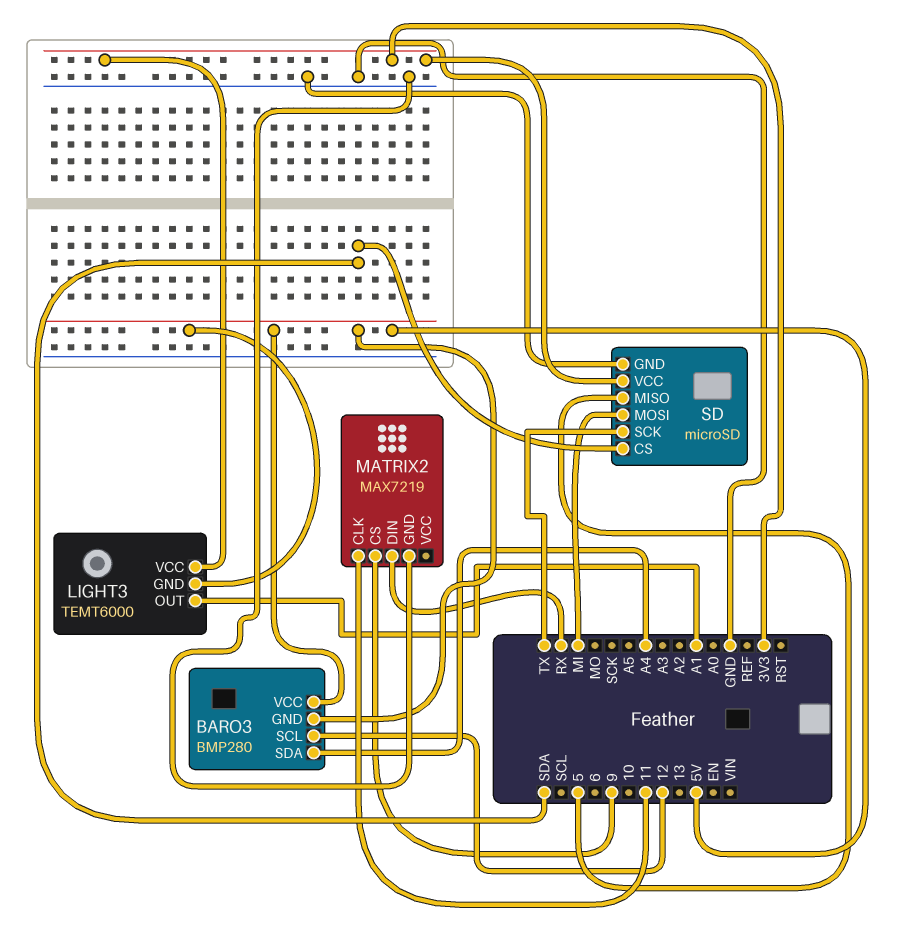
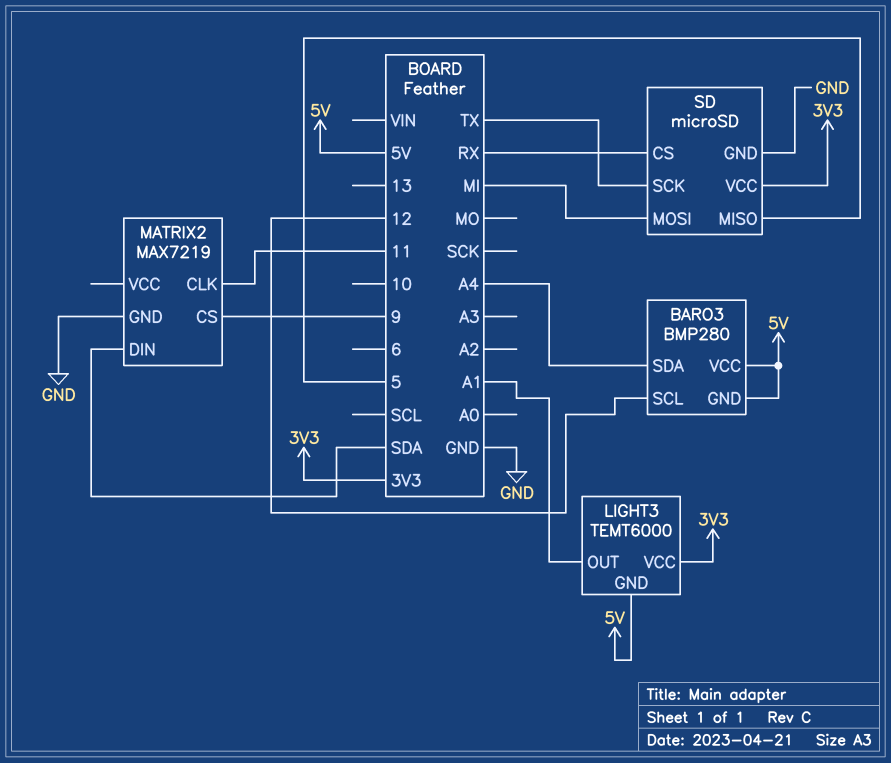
MATRIX2 pin DIN: RX -> SDA
SD pin CS: SDA -> RX

